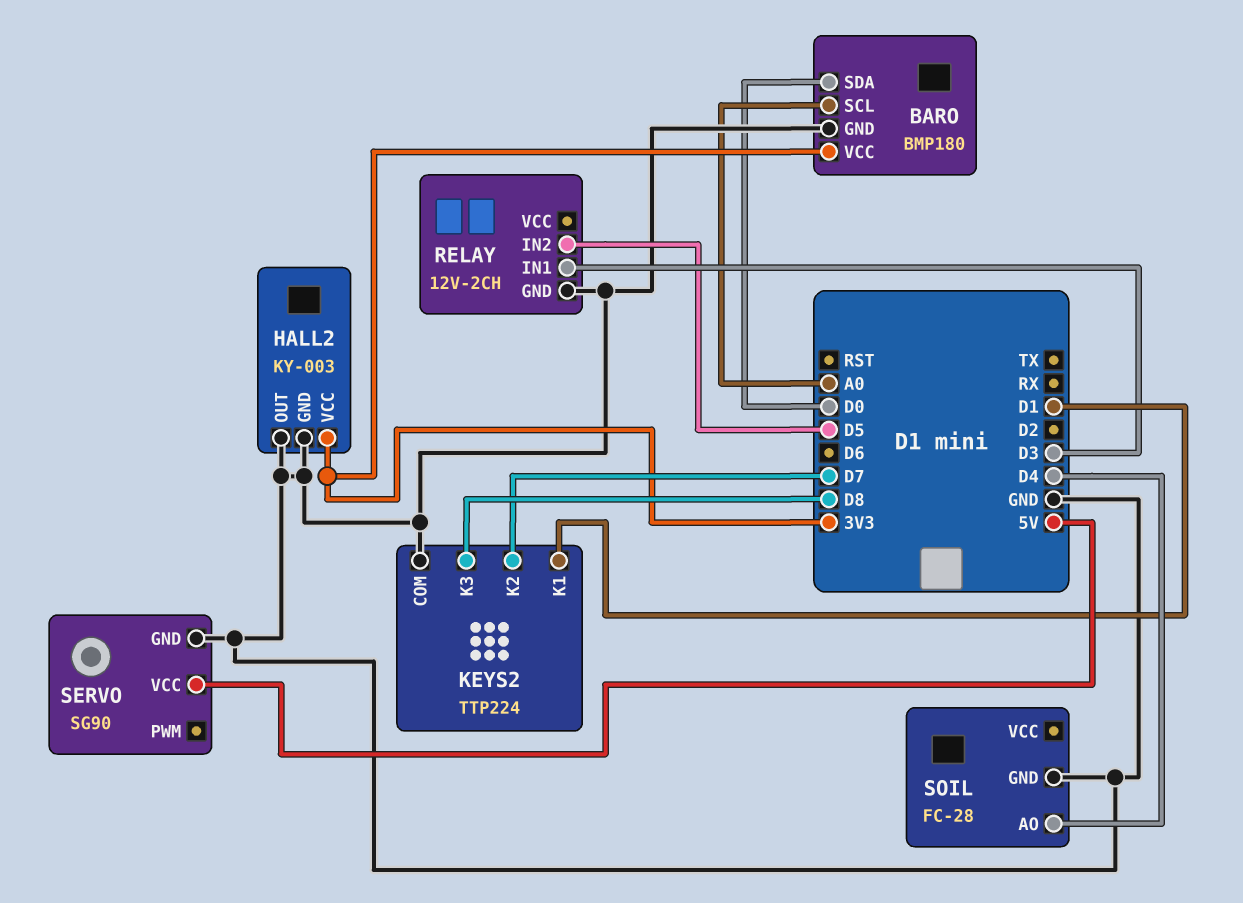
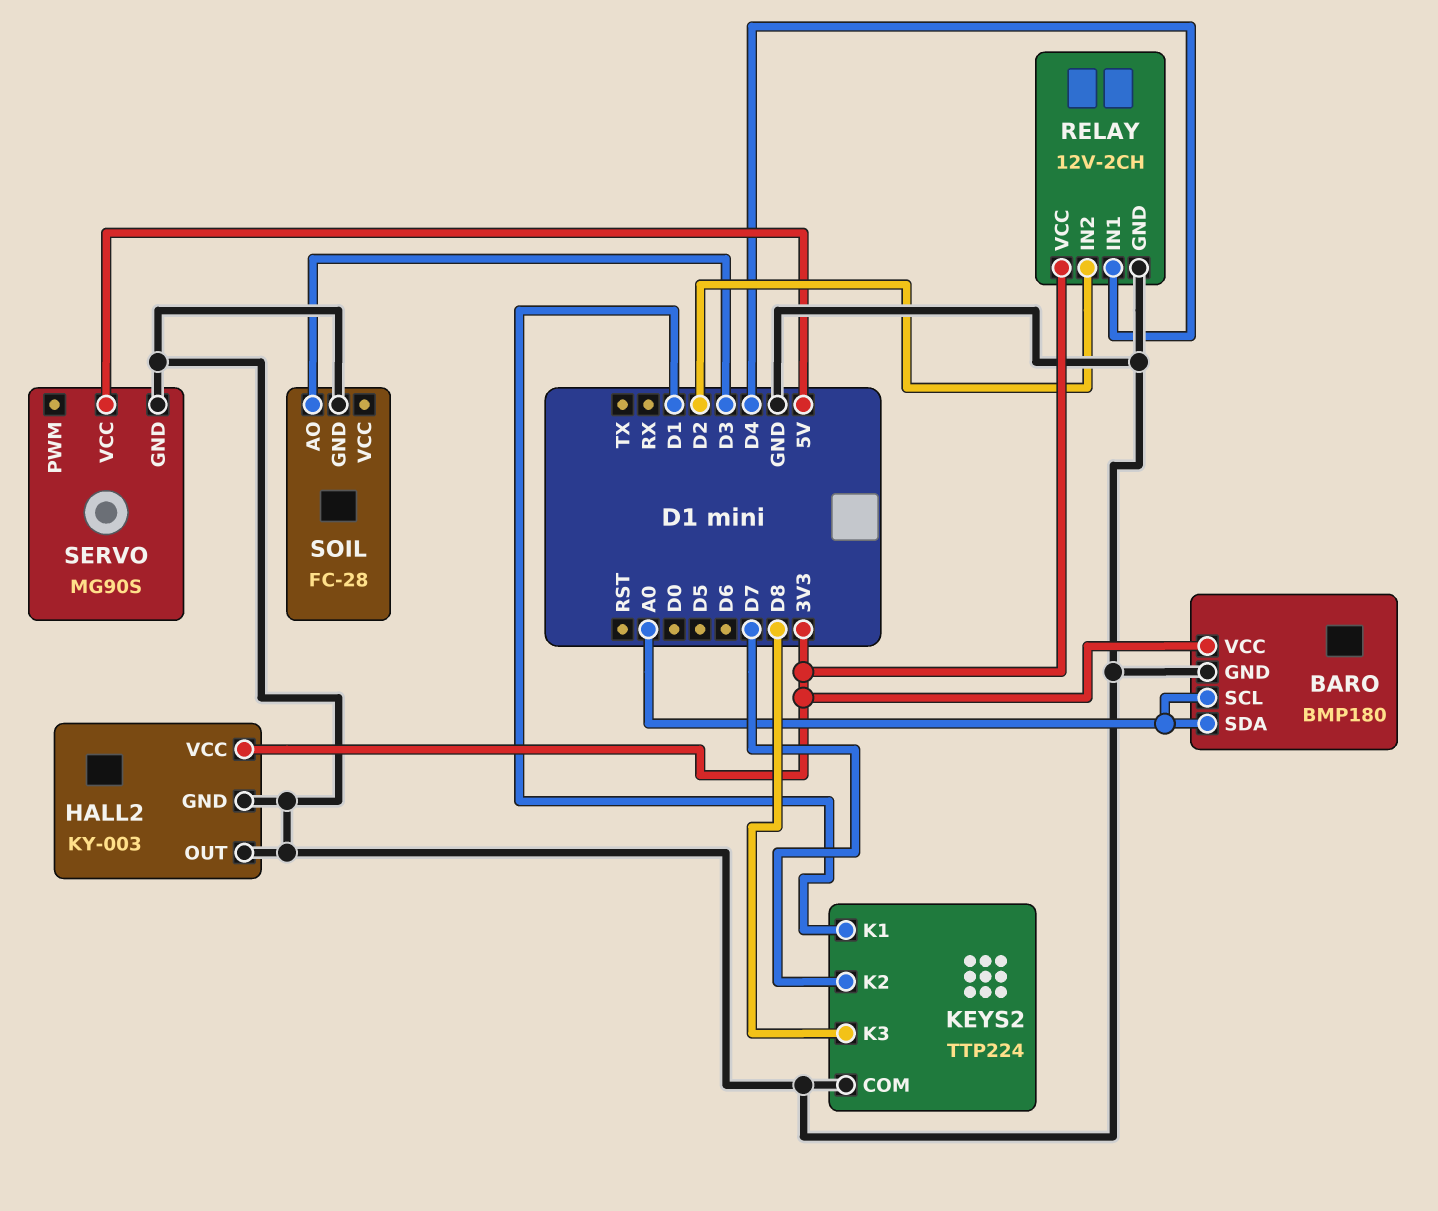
BARO pin SDA: D0 -> A0
RELAY pin IN1: D3 -> D4
RELAY pin IN2: D5 -> D2
RELAY pin VCC: none -> 3V3
SERVO: SG90 -> MG90S
SOIL pin AO: D4 -> D3

